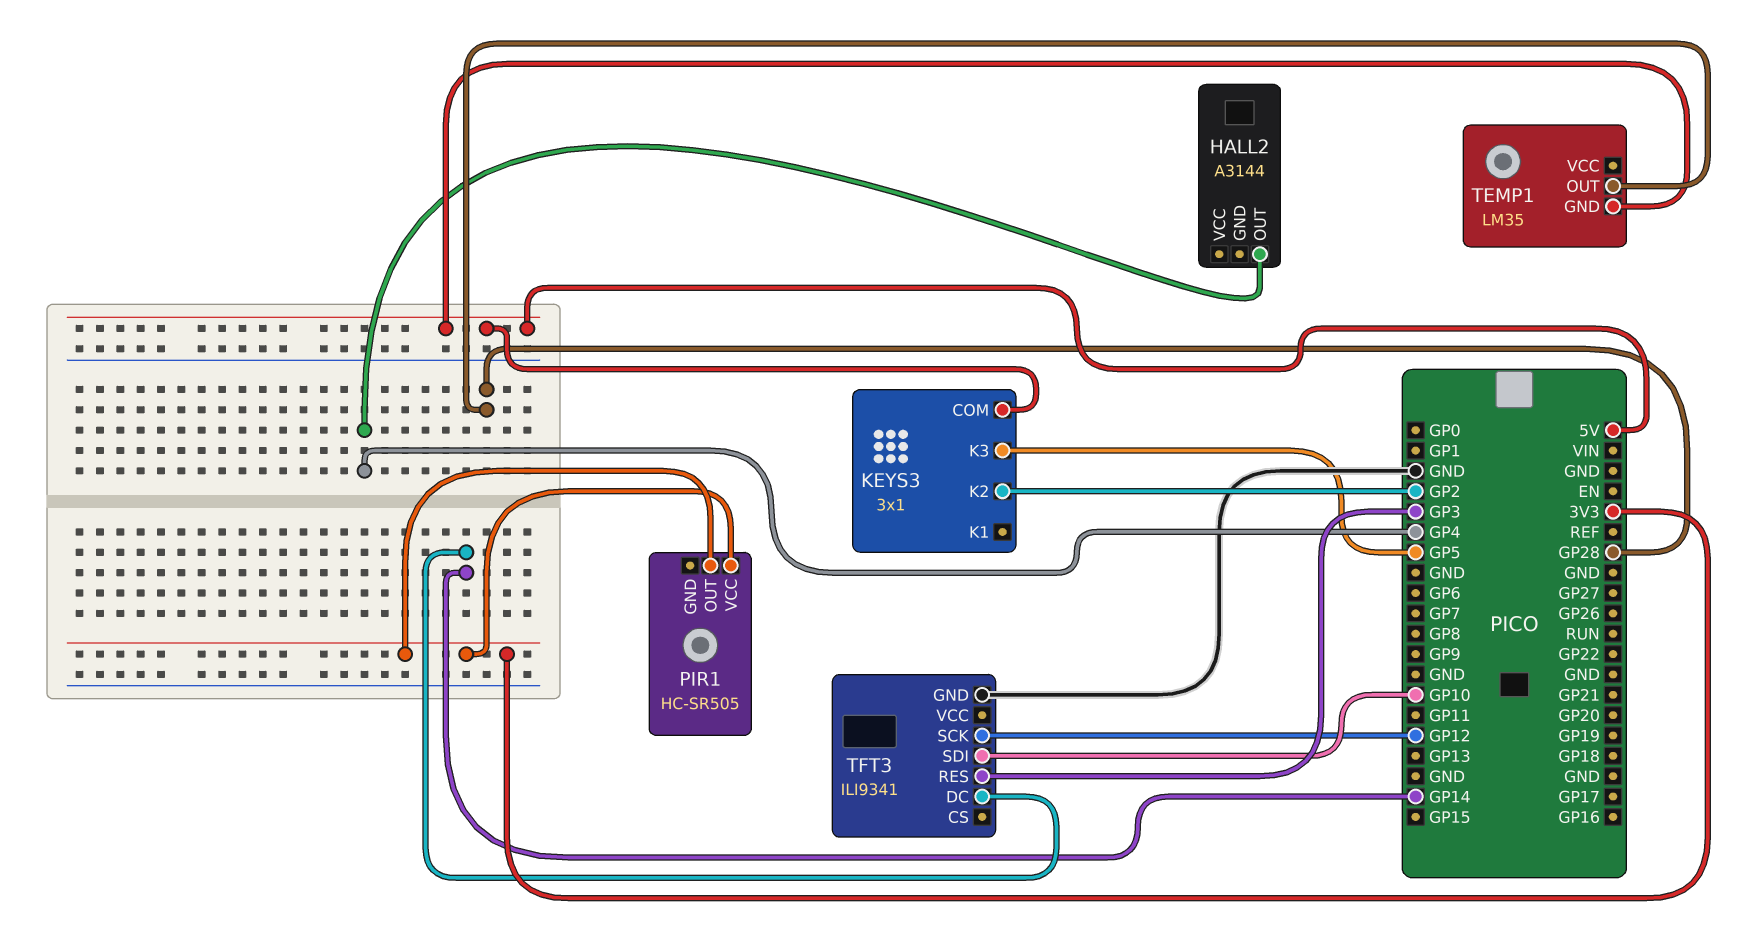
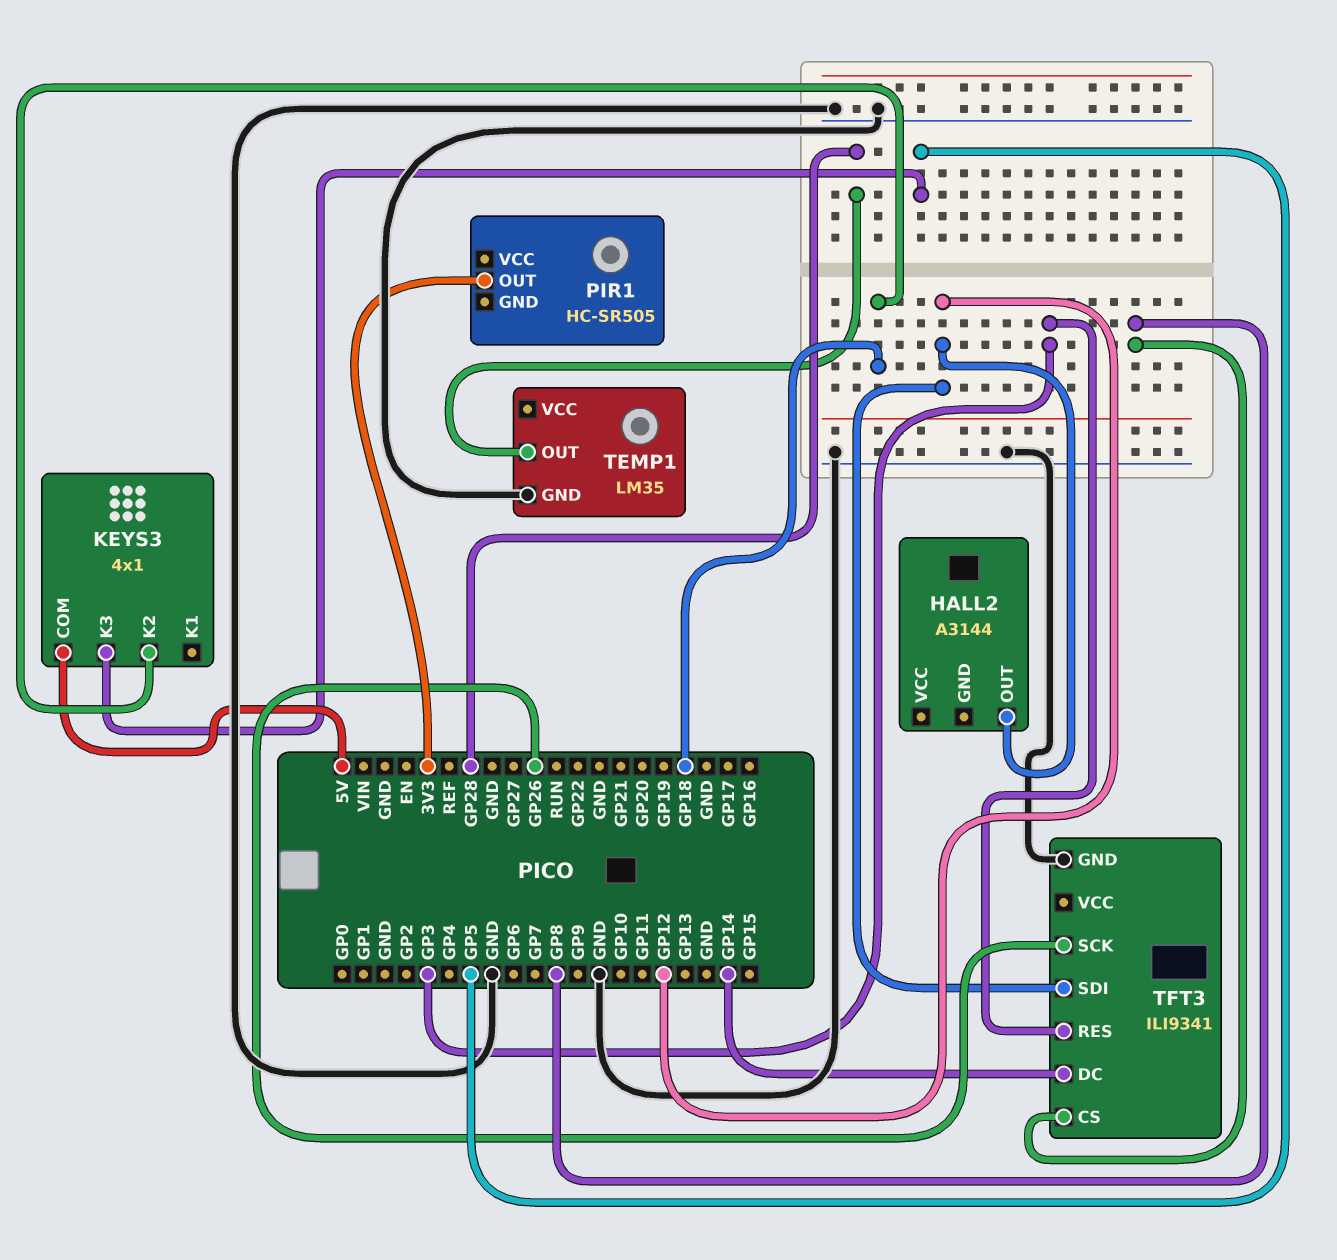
HALL2 pin OUT: GP4 -> GP12
KEYS3: 3x1 -> 4x1
KEYS3 pin K2: GP2 -> GP18
PIR1 pin VCC: 3V3 -> none
TEMP1 pin GND: 5V -> GND
TFT3 pin CS: none -> GP8
TFT3 pin SCK: GP12 -> GP26
TFT3 pin SDI: GP10 -> GP12

